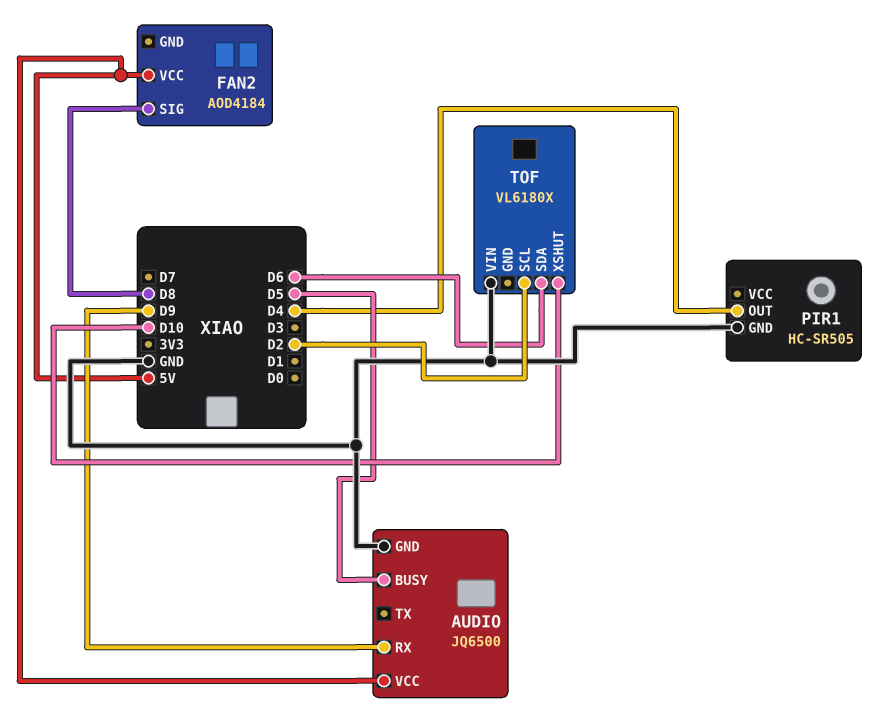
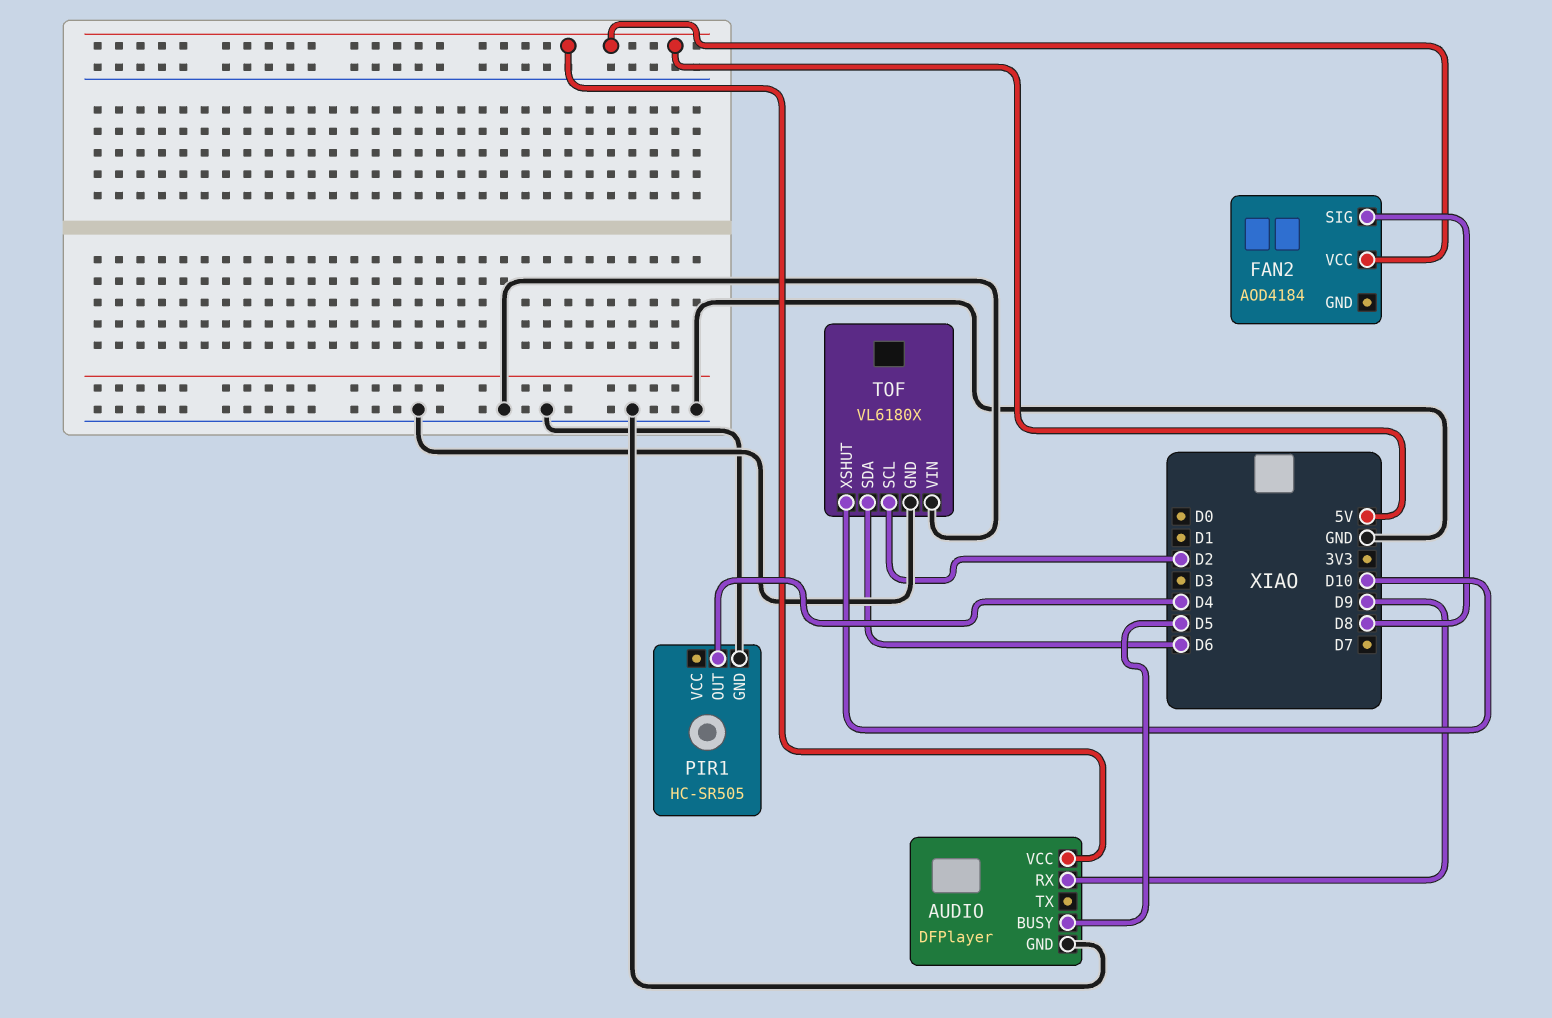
AUDIO: JQ6500 -> DFPlayer
TOF pin GND: none -> GND

